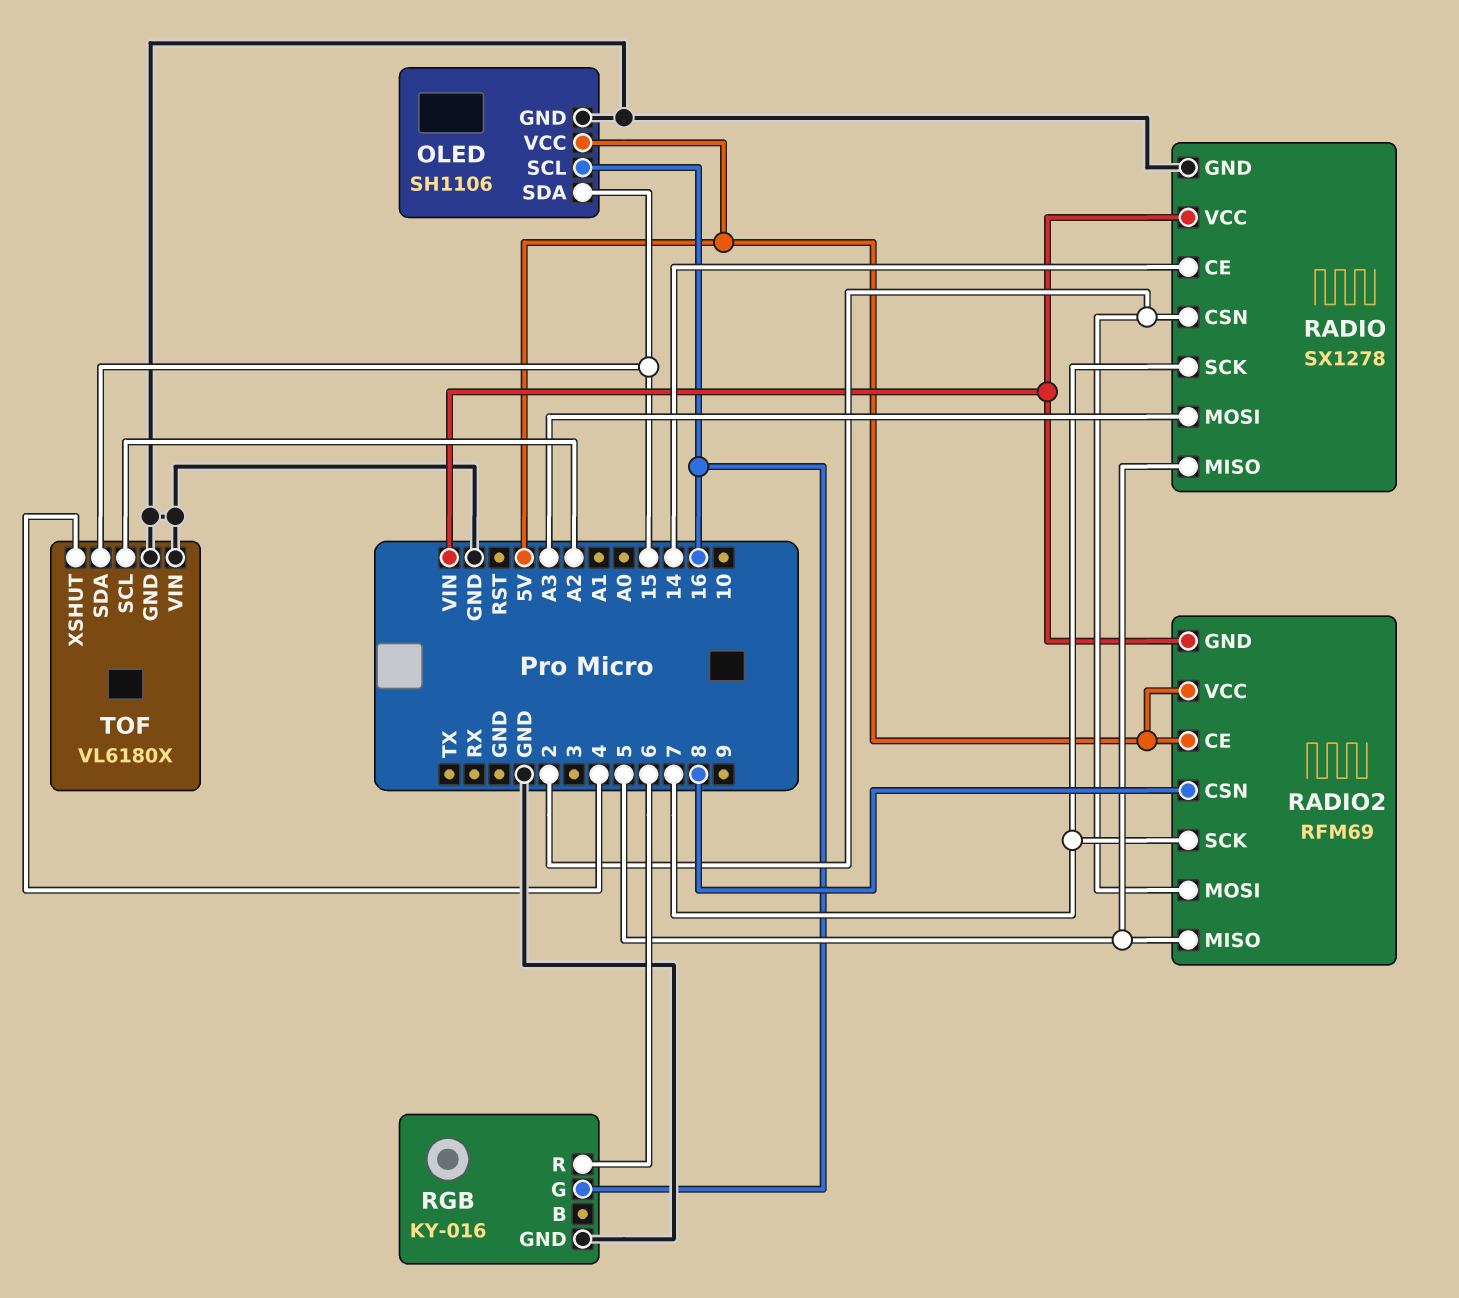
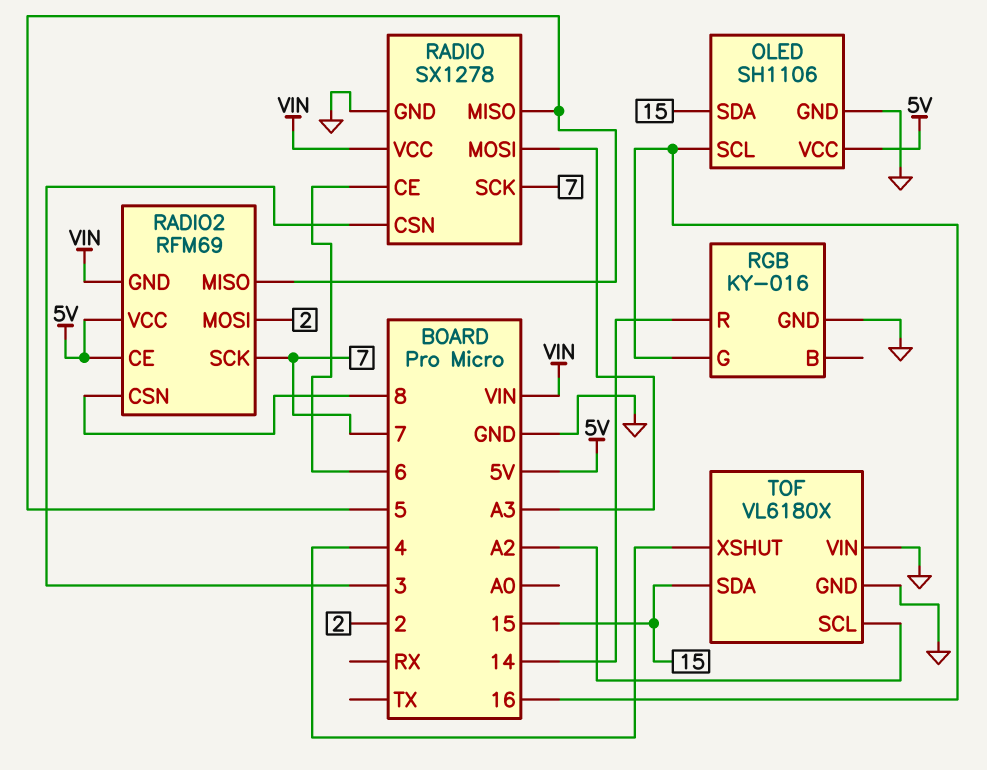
RADIO pin CE: 14 -> 6
RADIO pin CSN: 2 -> 3
RGB pin R: 6 -> 14

